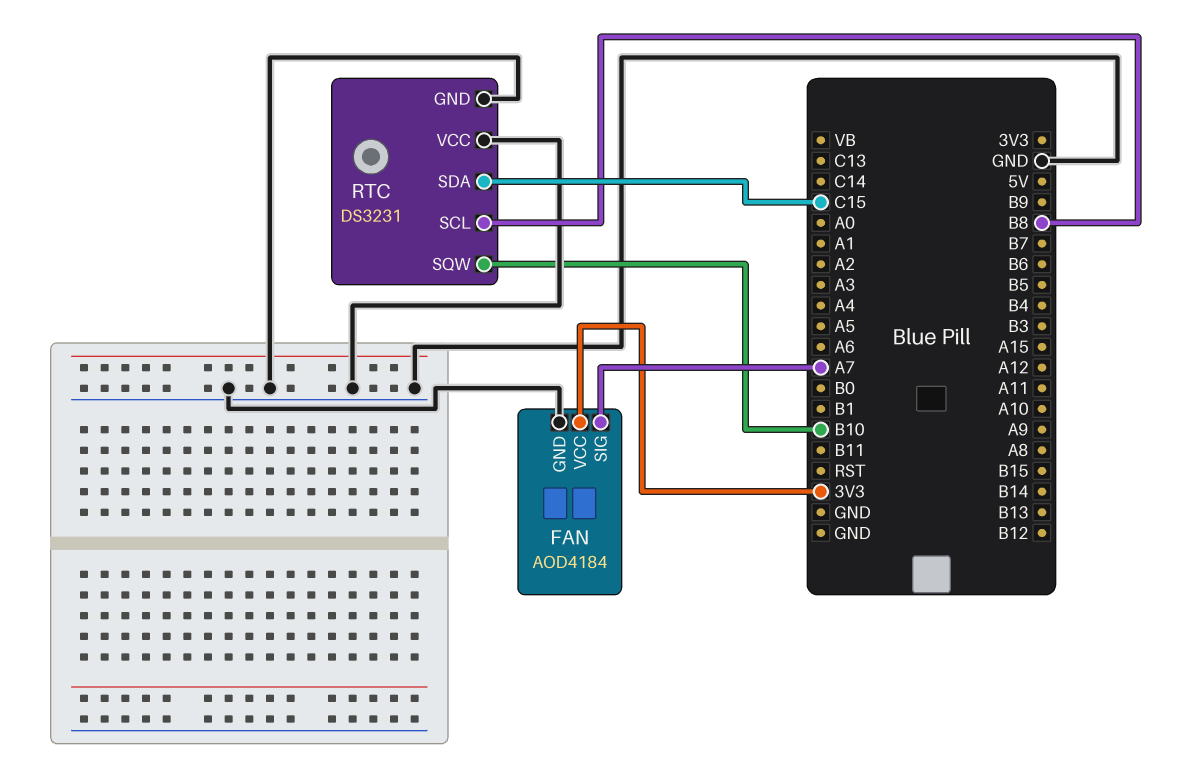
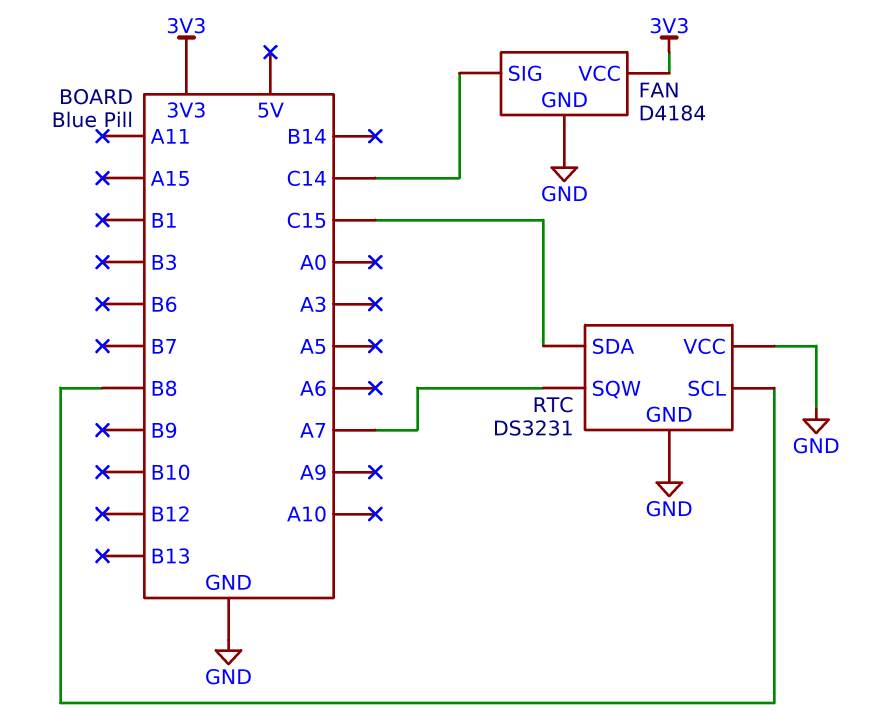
FAN: AOD4184 -> D4184
FAN pin SIG: A7 -> C14
RTC pin SQW: B10 -> A7

